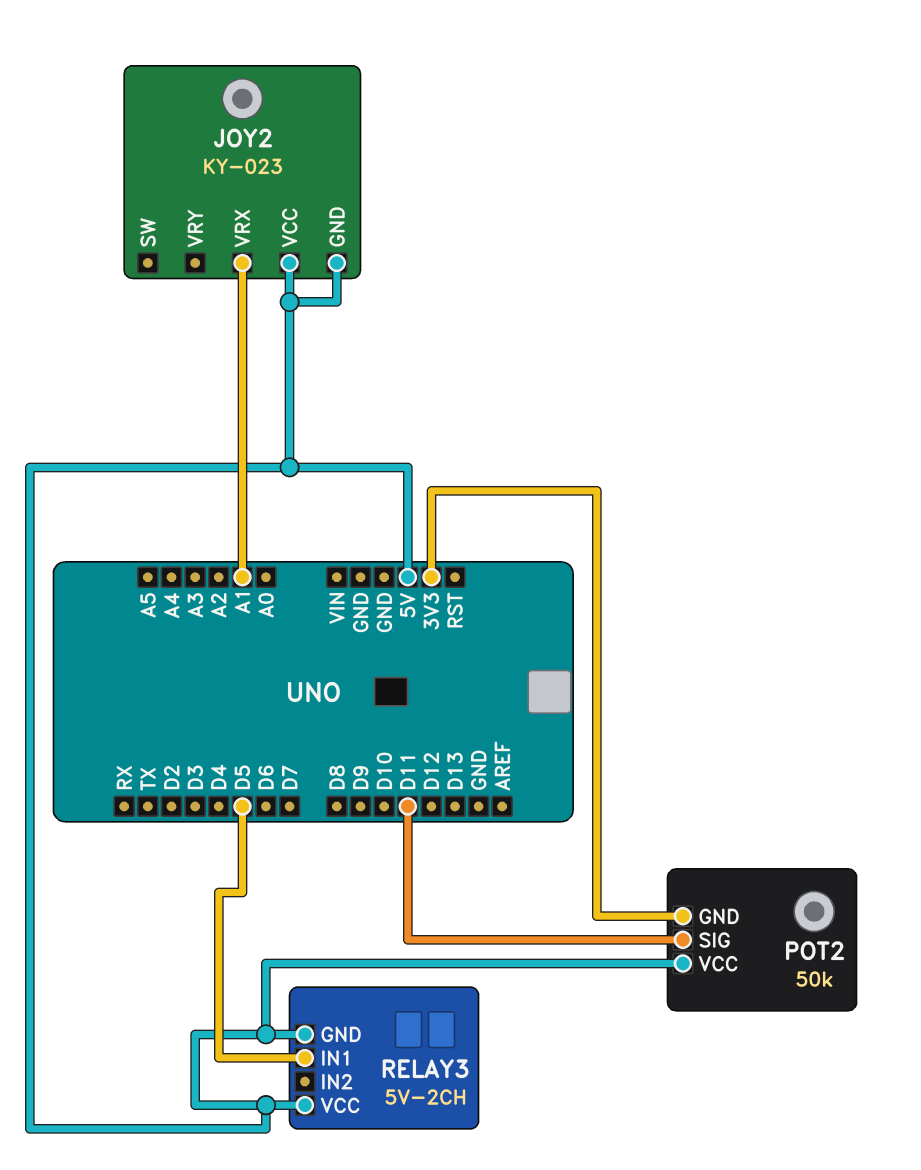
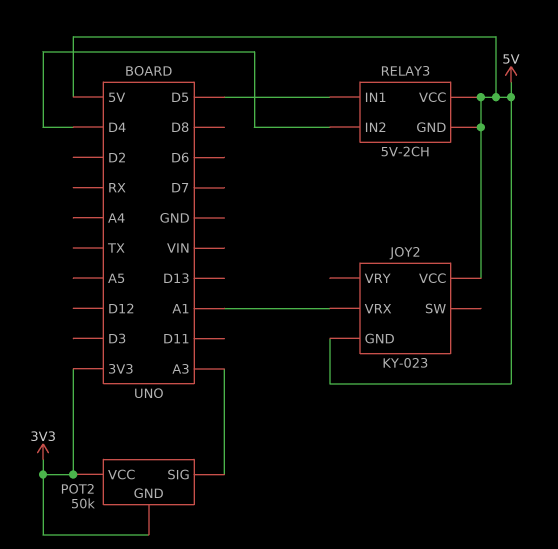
POT2 pin SIG: D11 -> A3
POT2 pin VCC: 5V -> 3V3
RELAY3 pin IN2: none -> D4

